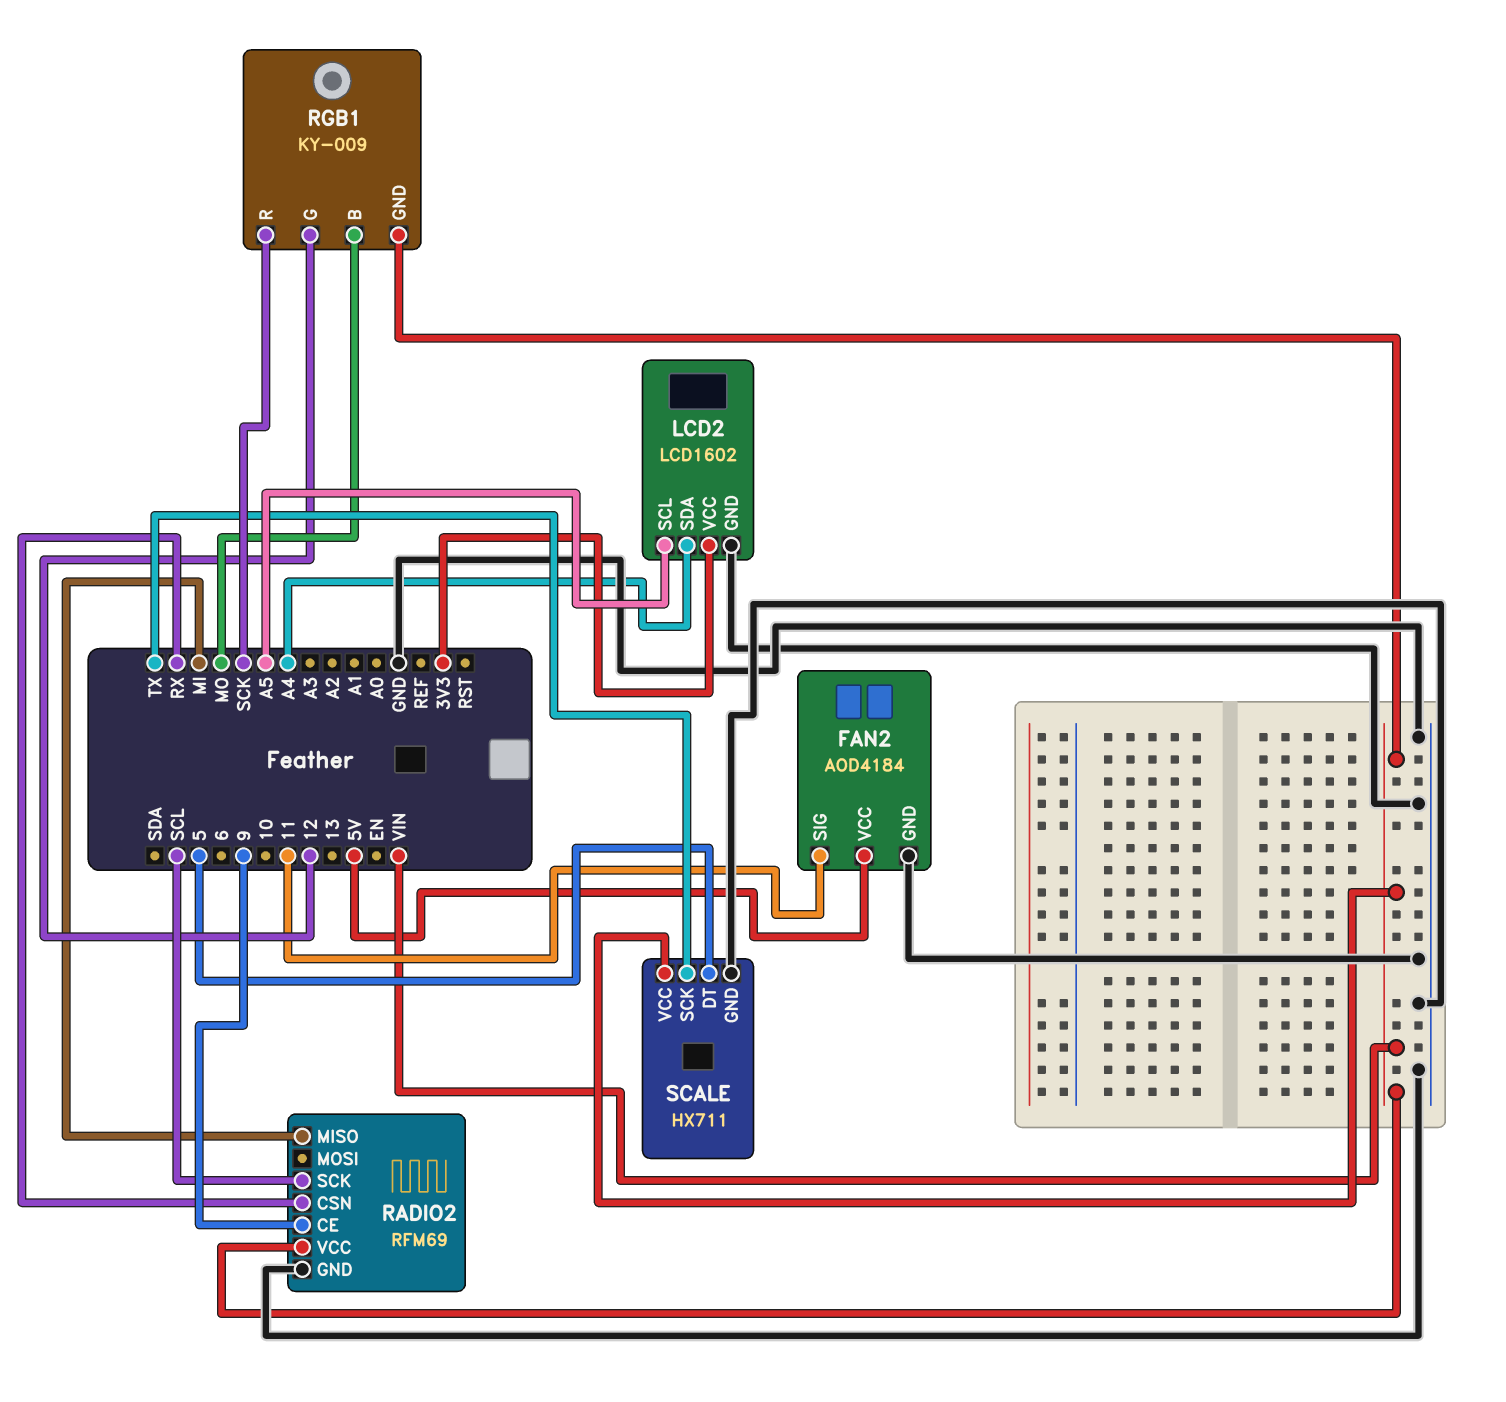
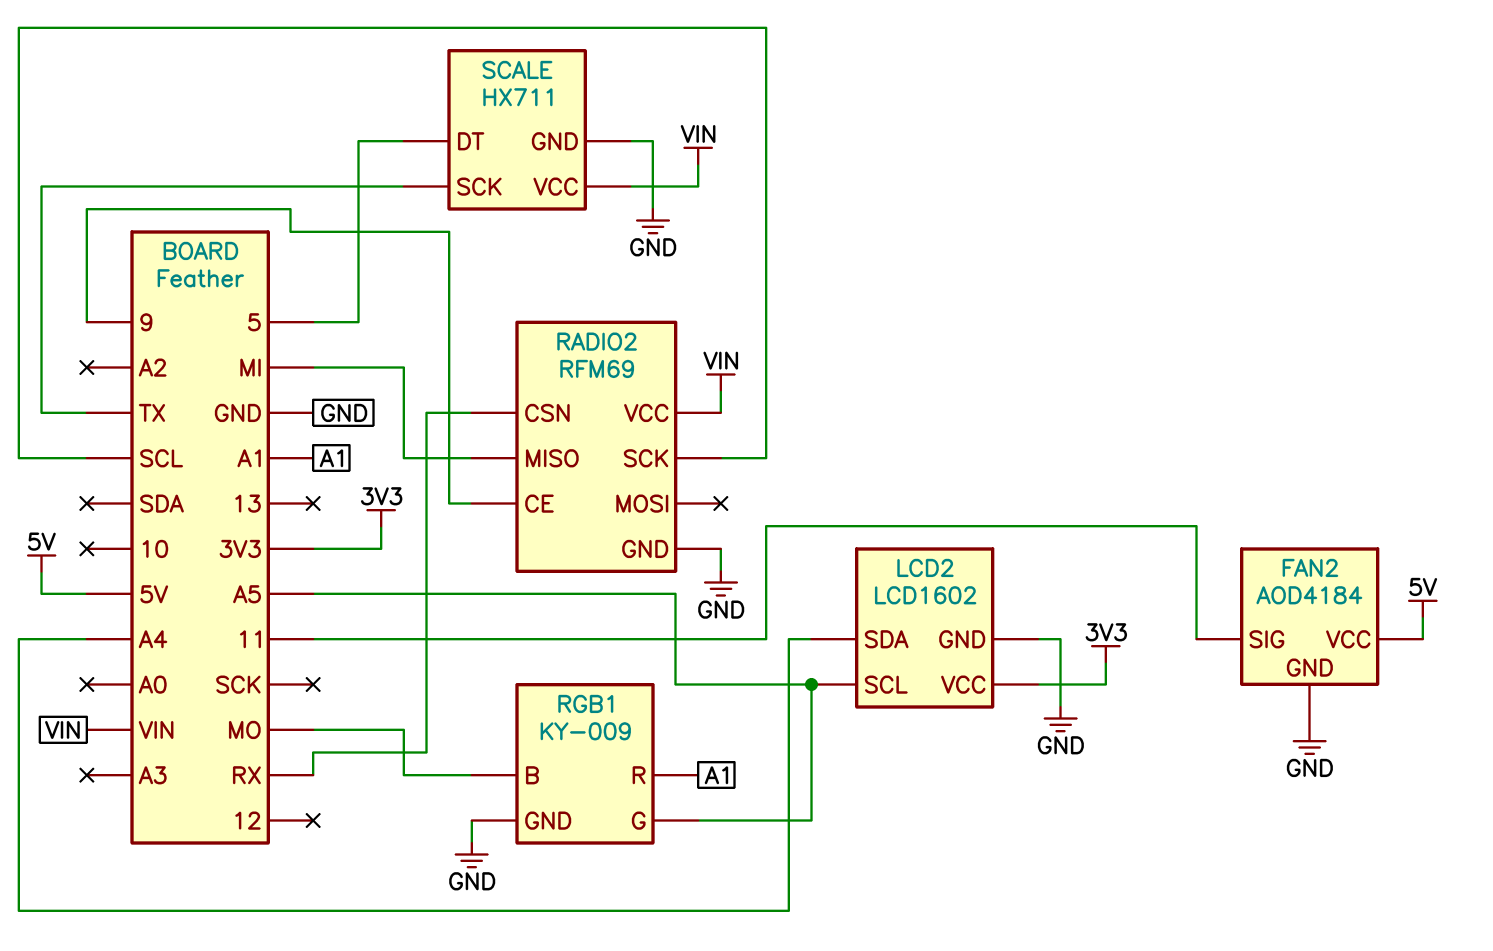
RGB1 pin G: 12 -> A5
RGB1 pin GND: VIN -> GND
RGB1 pin R: SCK -> A1

